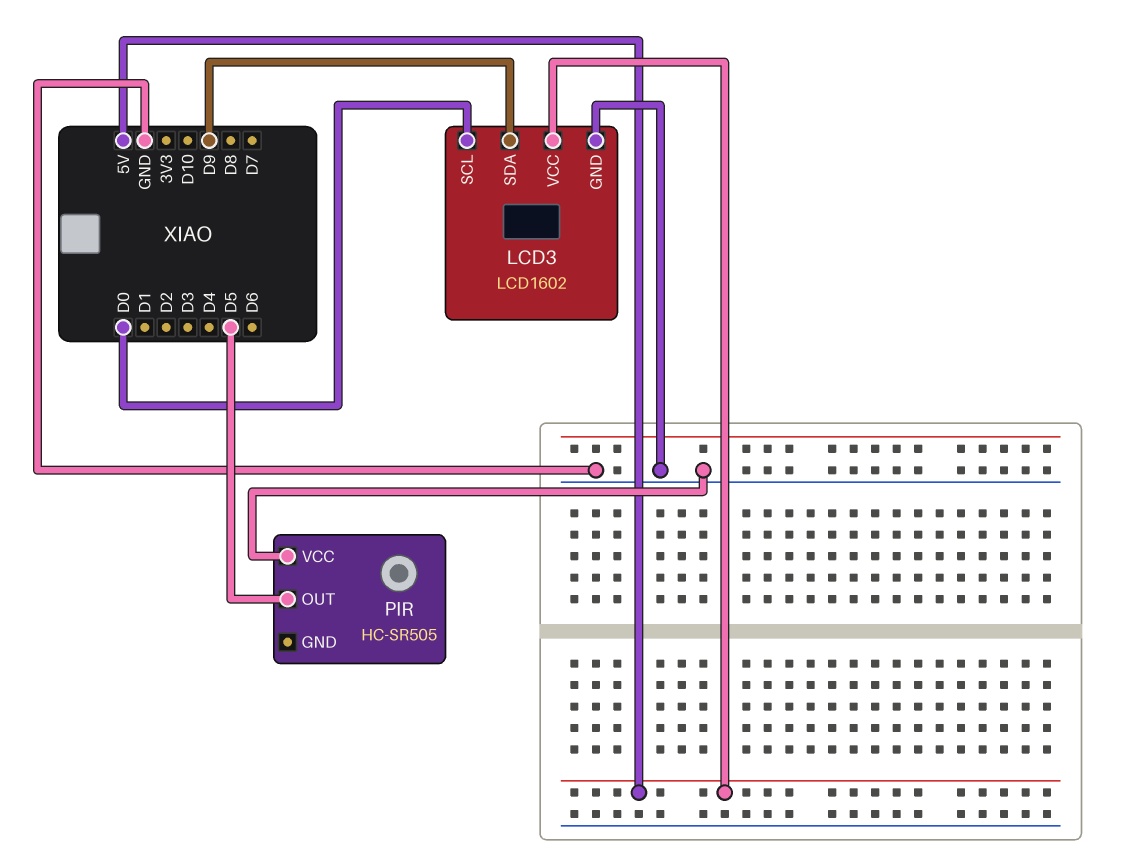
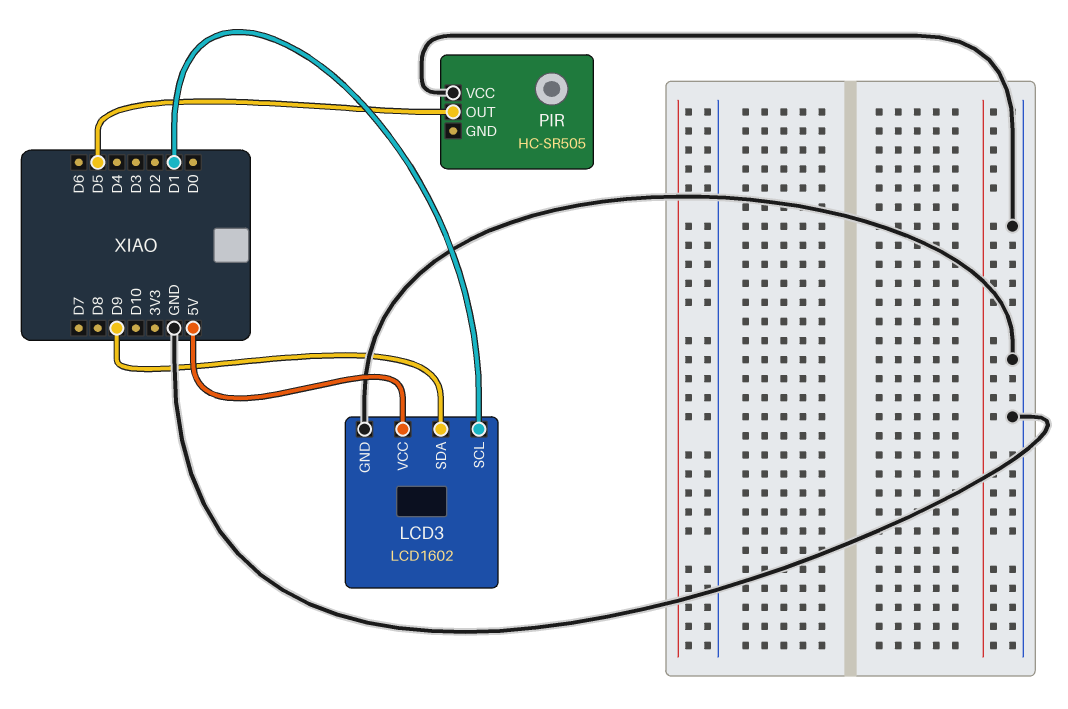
LCD3 pin SCL: D0 -> D1

